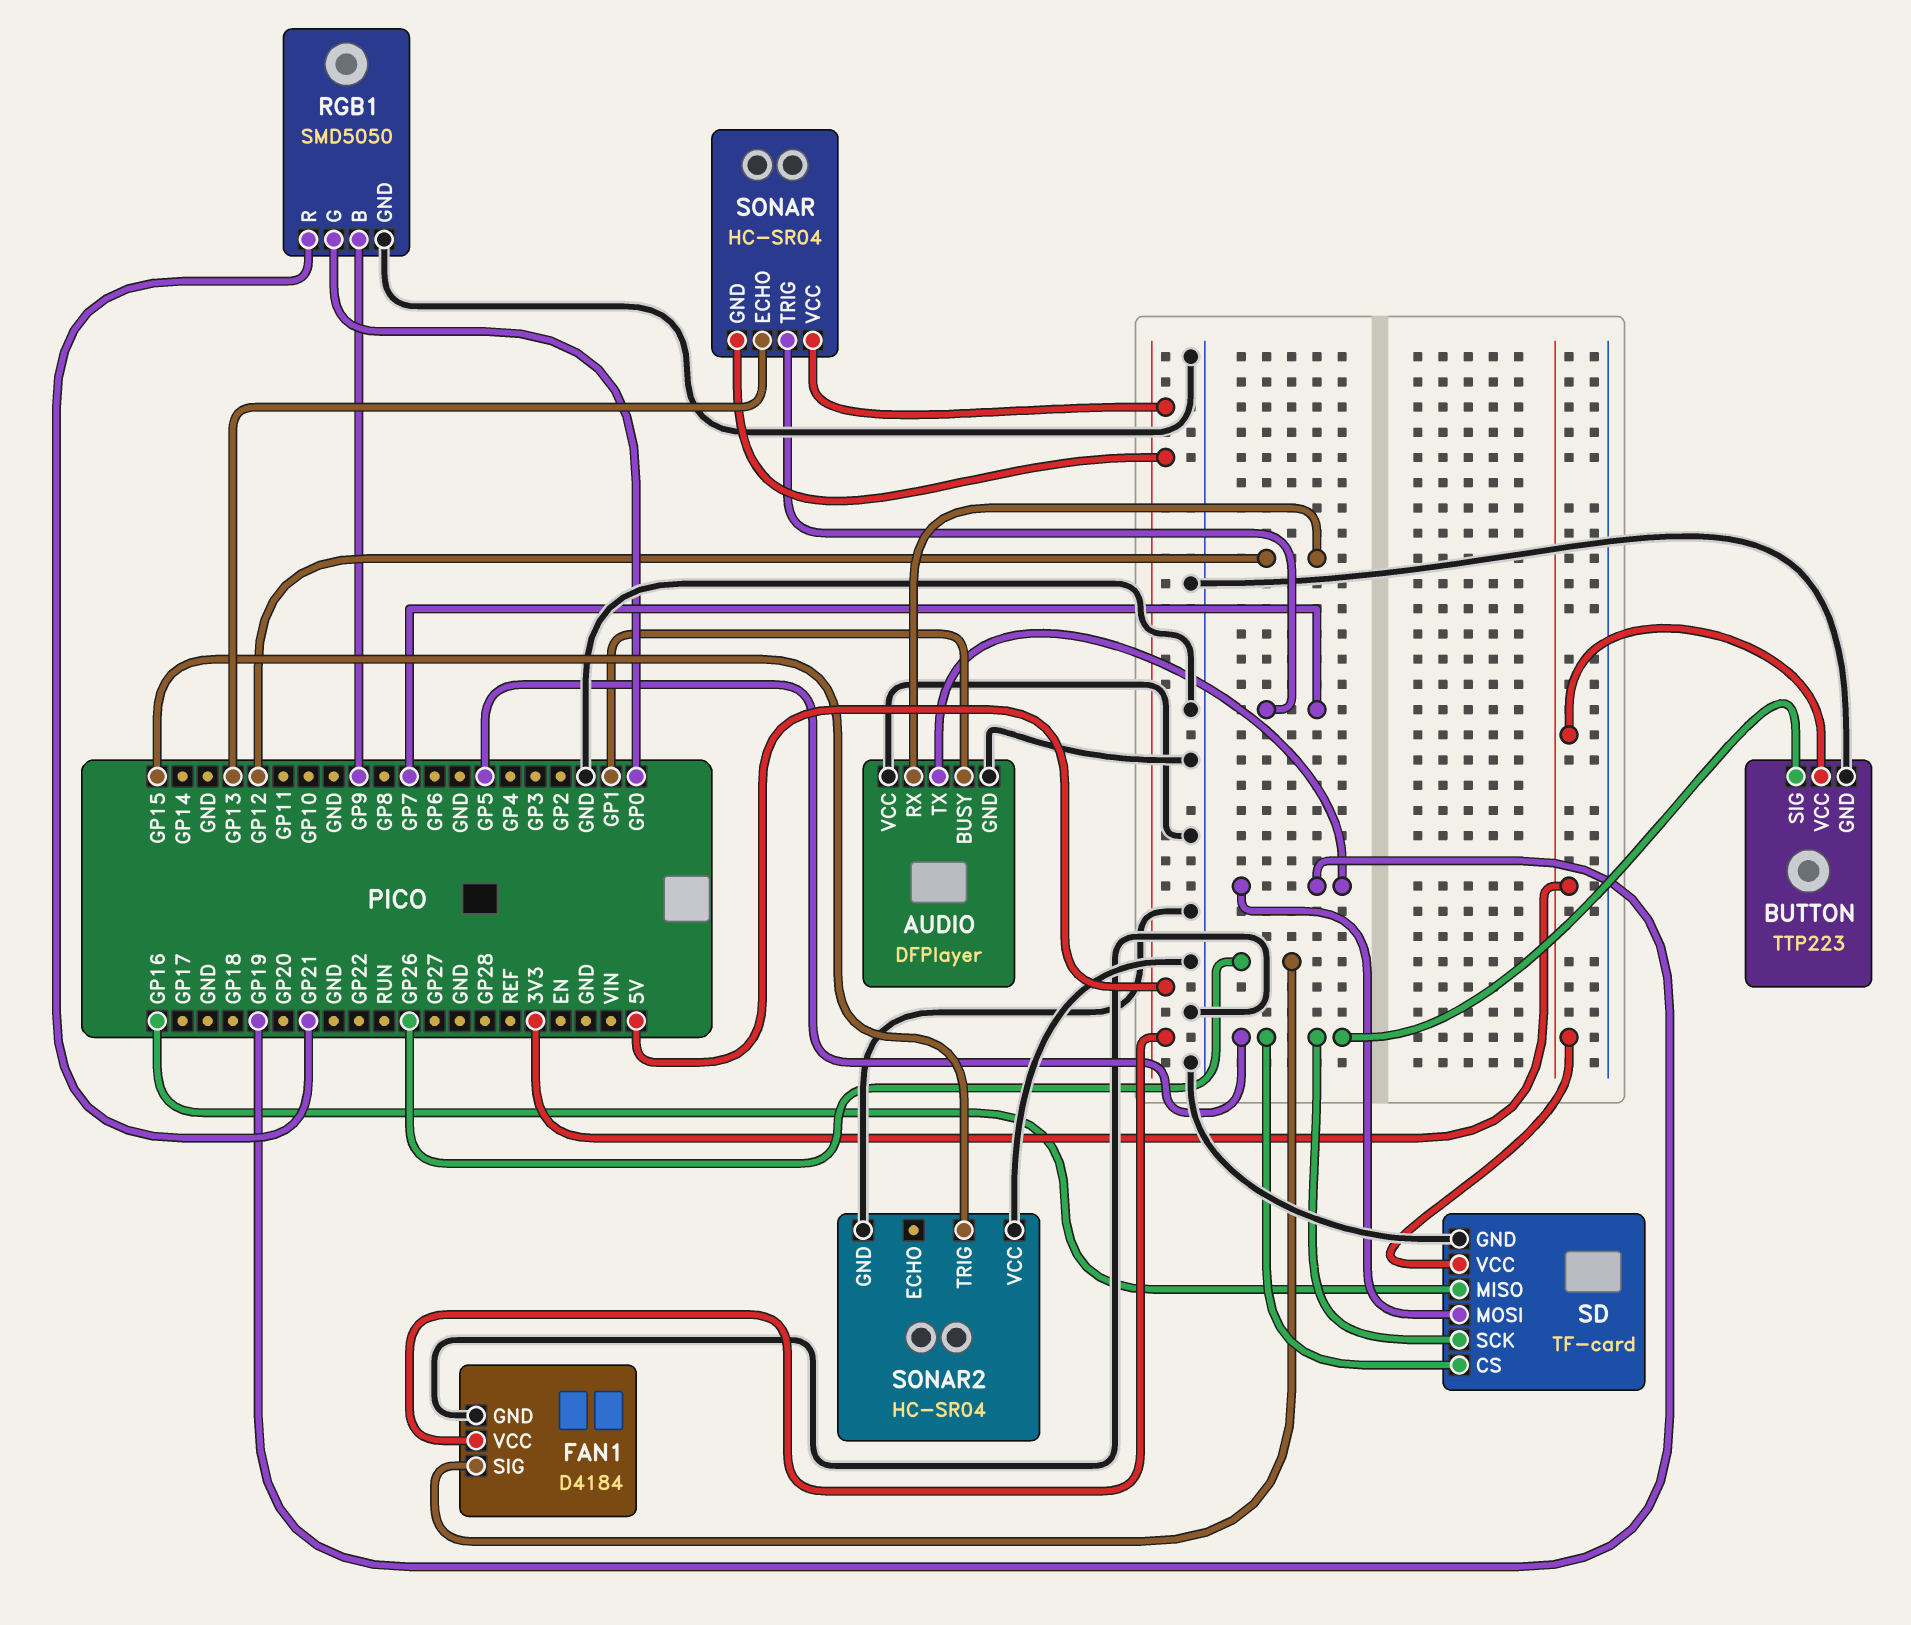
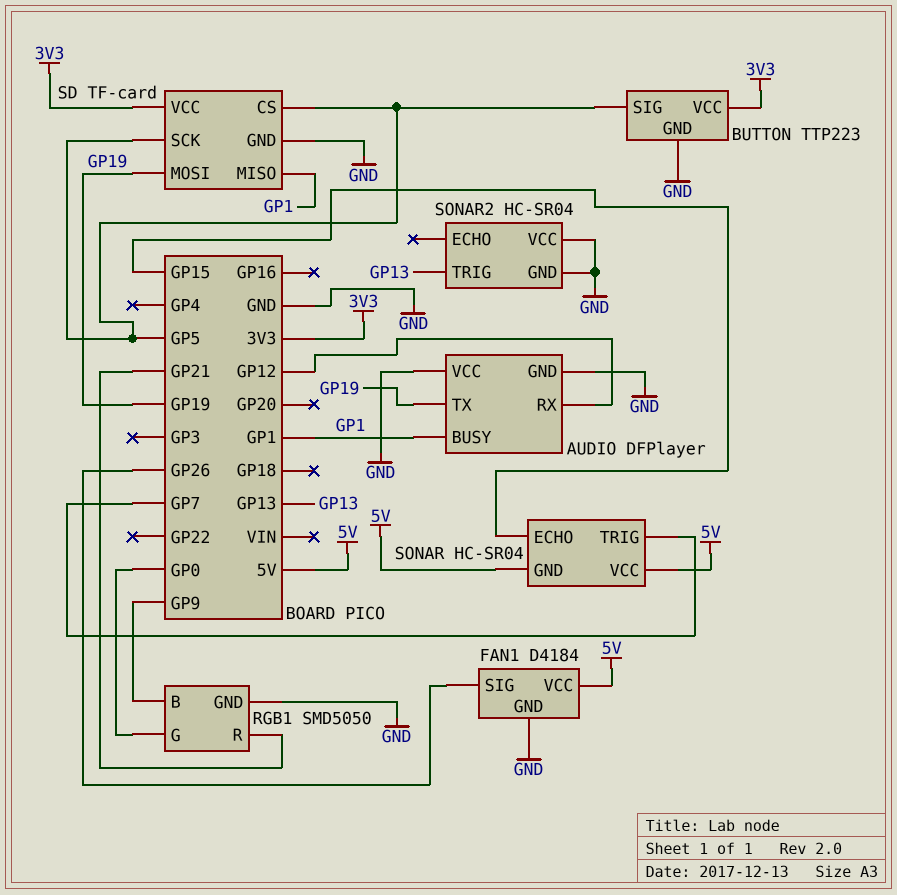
SD pin MISO: GP16 -> GP1
SONAR pin ECHO: GP13 -> GP15
SONAR2 pin TRIG: GP15 -> GP13

